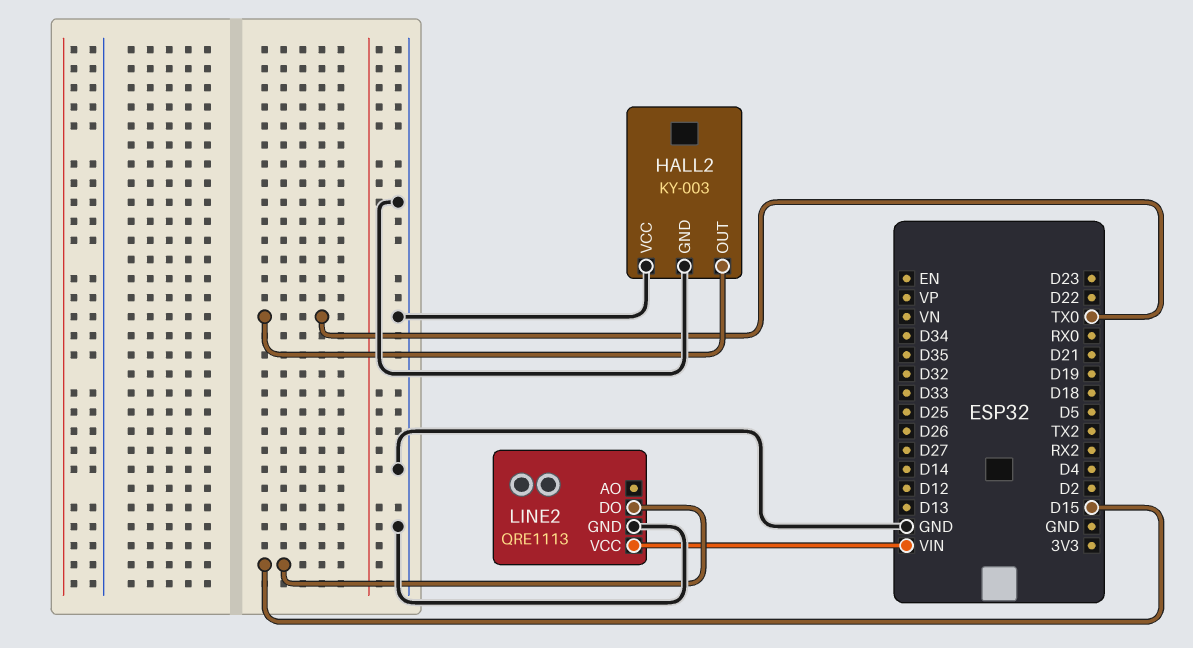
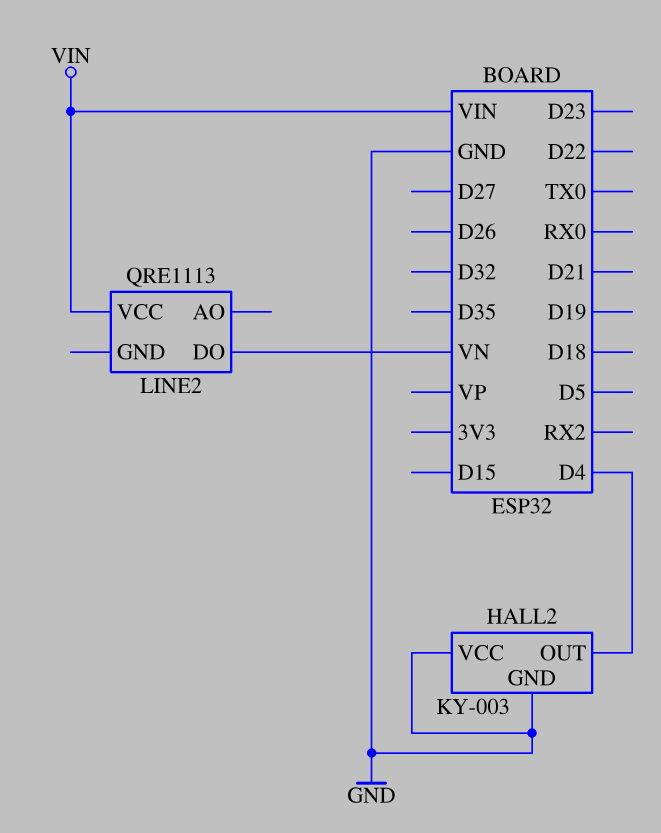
HALL2 pin OUT: TX0 -> D4
LINE2 pin DO: D15 -> VN
LINE2 pin GND: GND -> none

